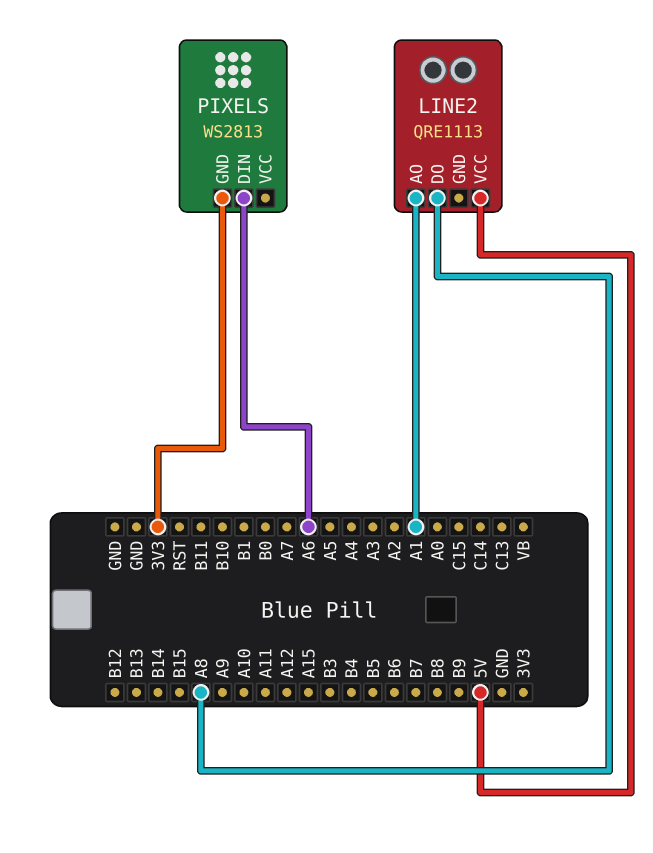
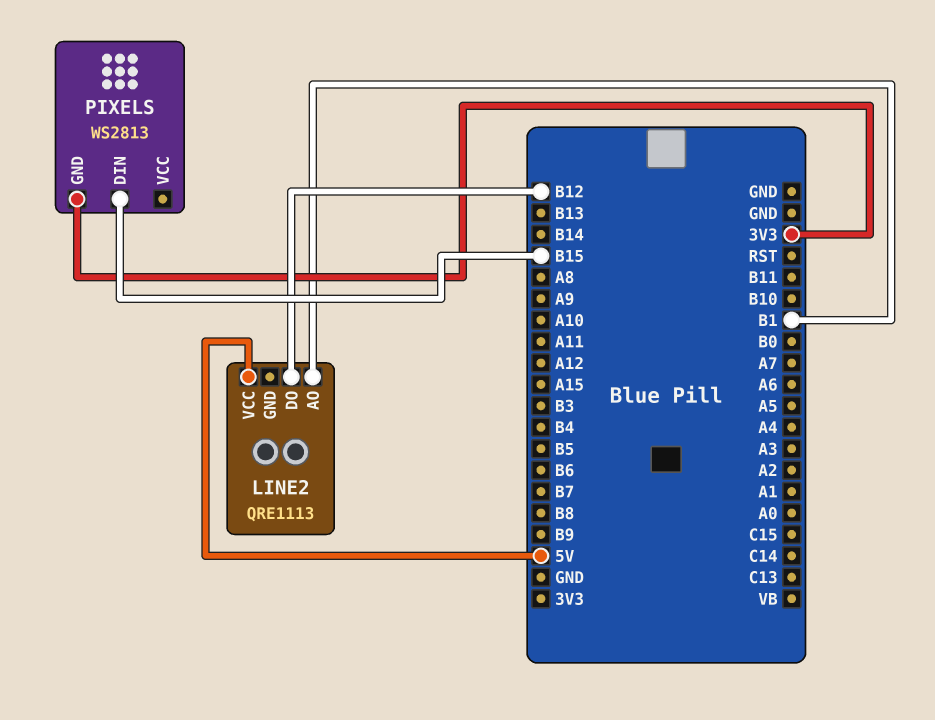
LINE2 pin AO: A1 -> B1
LINE2 pin DO: A8 -> B12
PIXELS pin DIN: A6 -> B15

